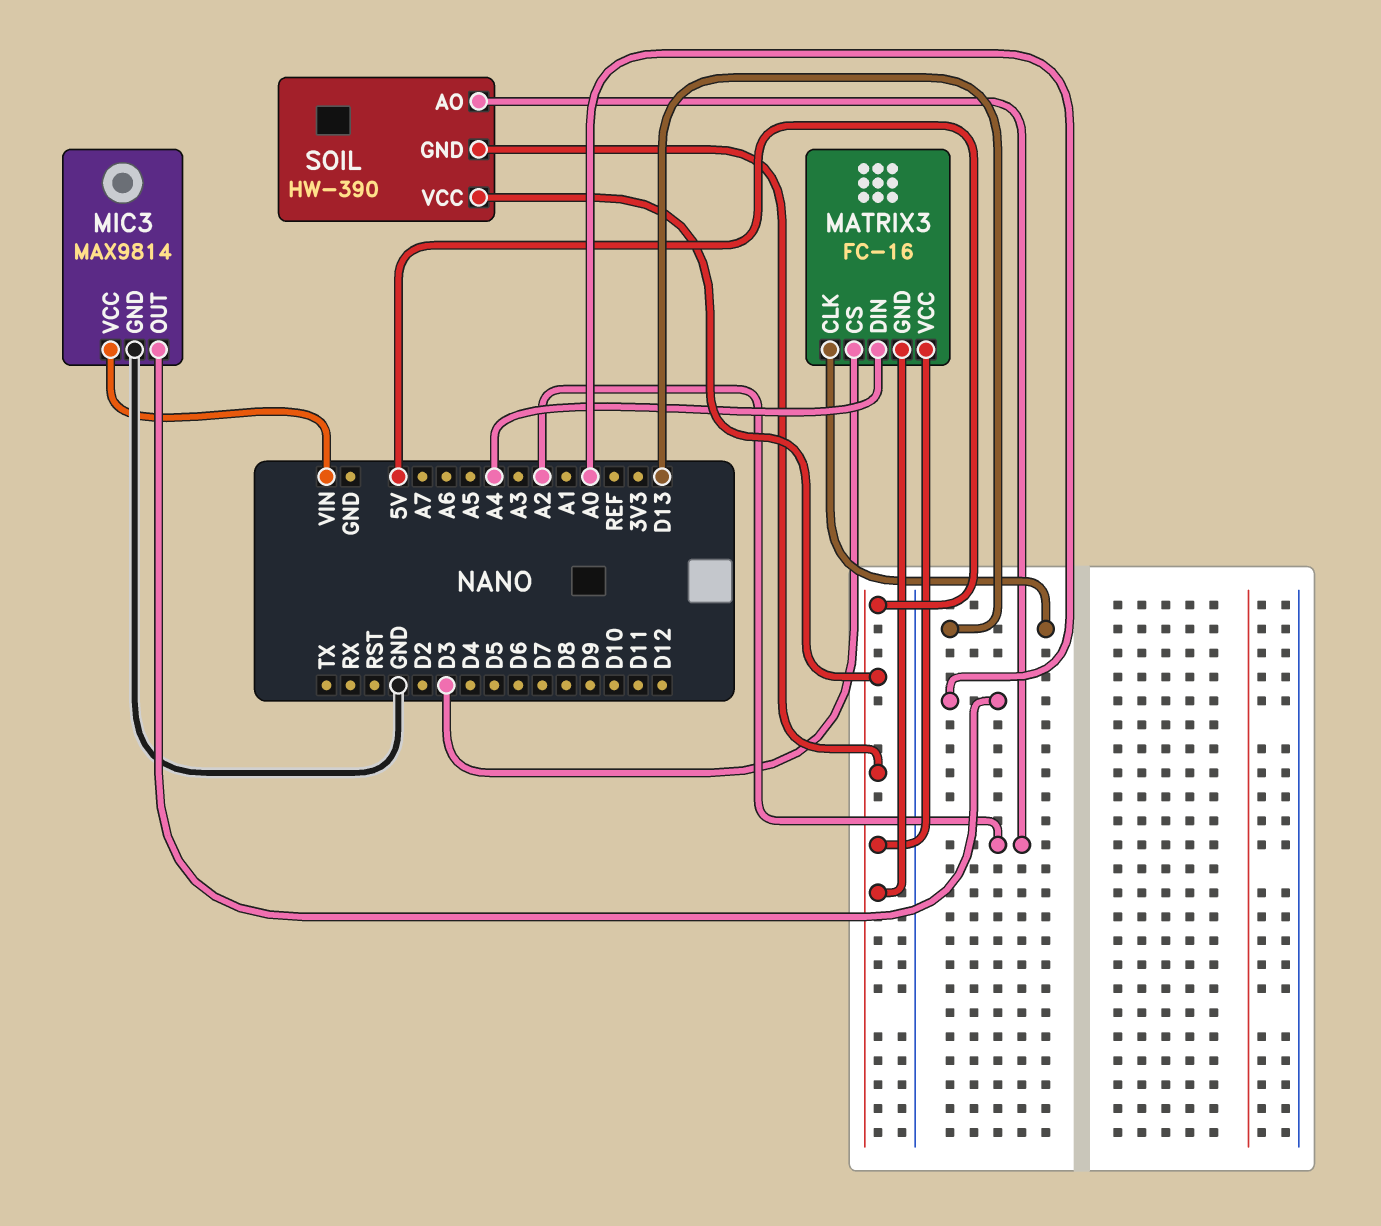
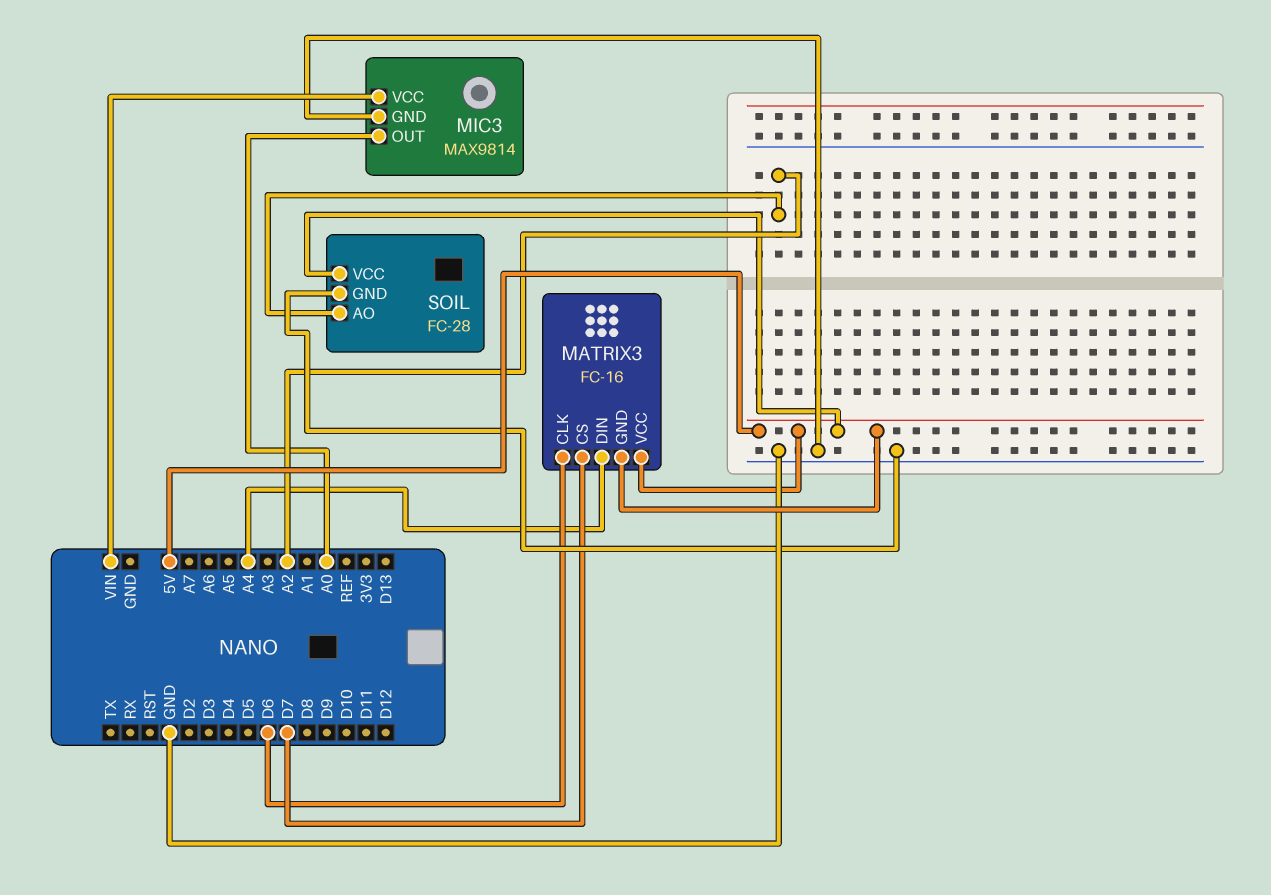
MATRIX3 pin CLK: D13 -> D6
MATRIX3 pin CS: D3 -> D7
SOIL: HW-390 -> FC-28
SOIL pin GND: 5V -> GND

